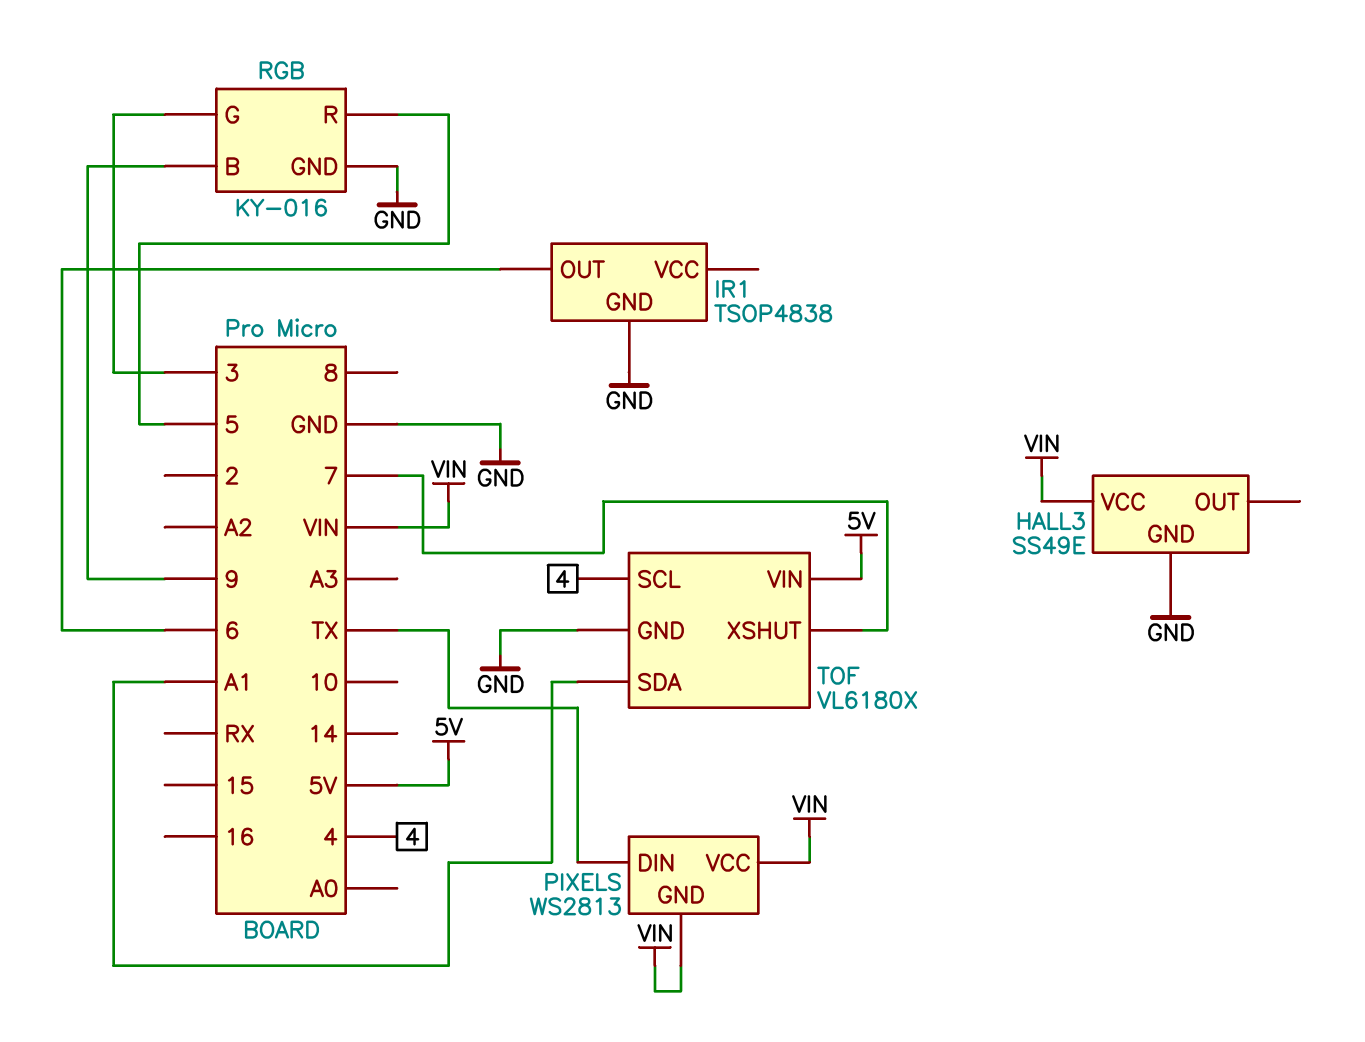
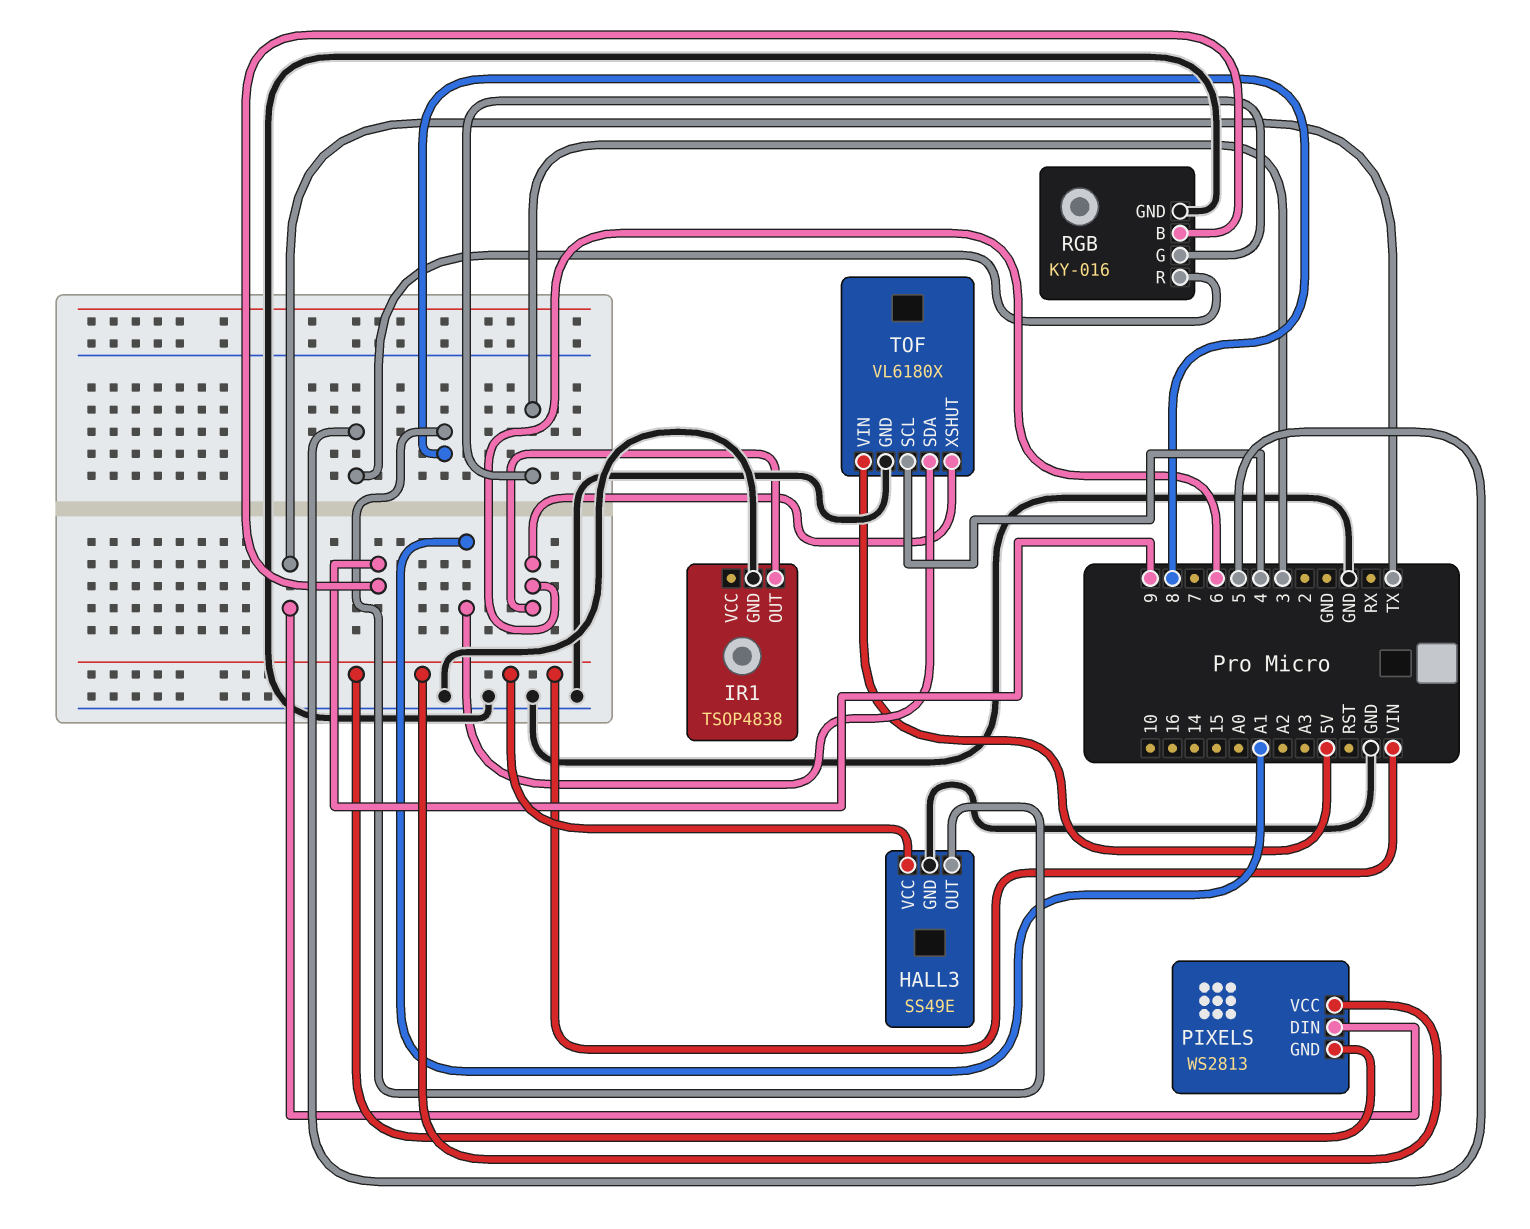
HALL3 pin OUT: none -> 8
TOF pin XSHUT: 7 -> 6

